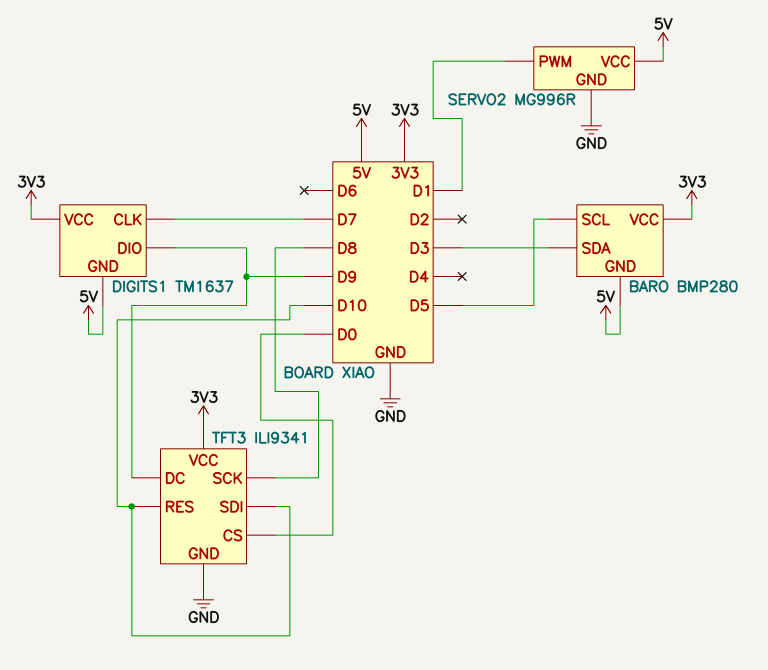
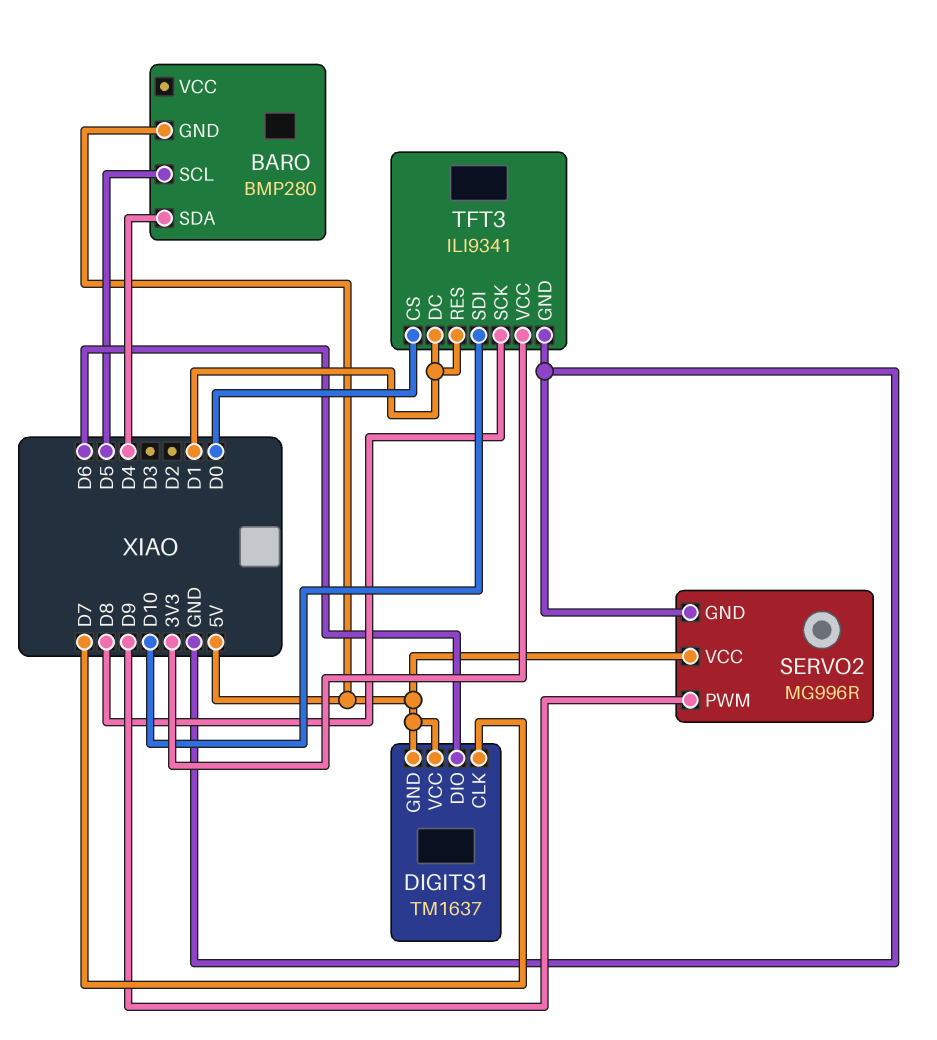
BARO pin SDA: D3 -> D4
BARO pin VCC: 3V3 -> none
DIGITS1 pin DIO: D9 -> D6
DIGITS1 pin VCC: 3V3 -> 5V
SERVO2 pin PWM: D1 -> D9
TFT3 pin DC: D9 -> D1
TFT3 pin RES: D10 -> D1

